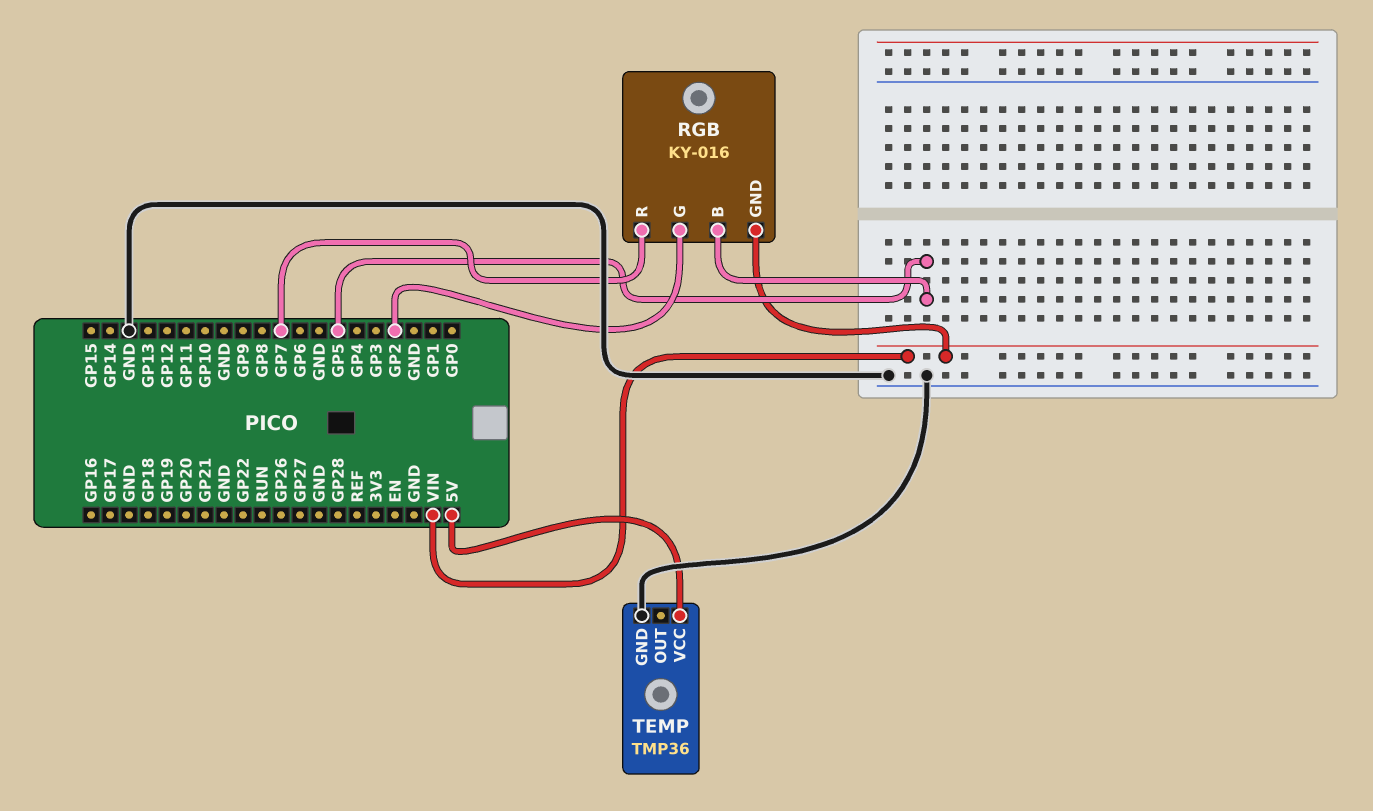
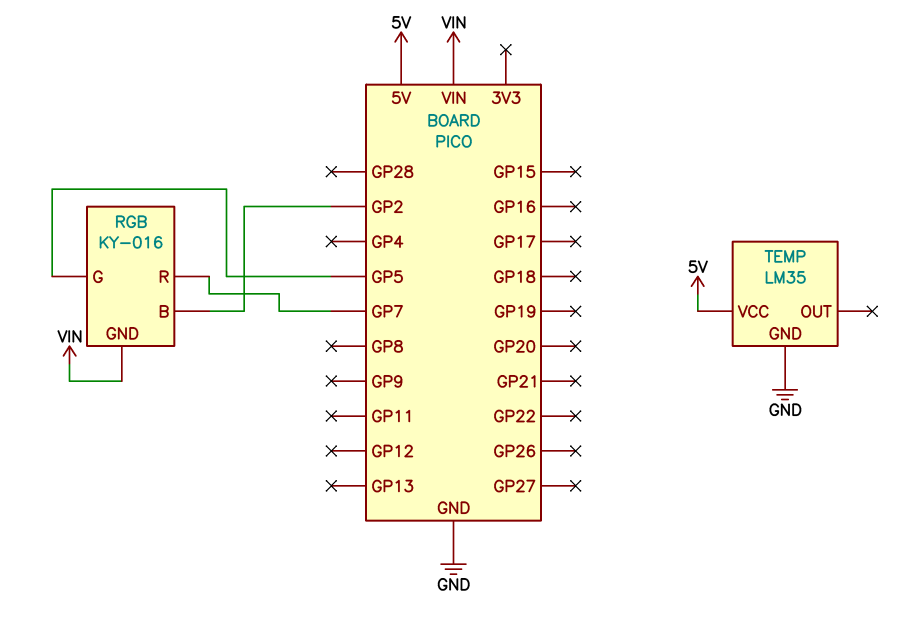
RGB pin B: GP5 -> GP2
RGB pin G: GP2 -> GP5
TEMP: TMP36 -> LM35

